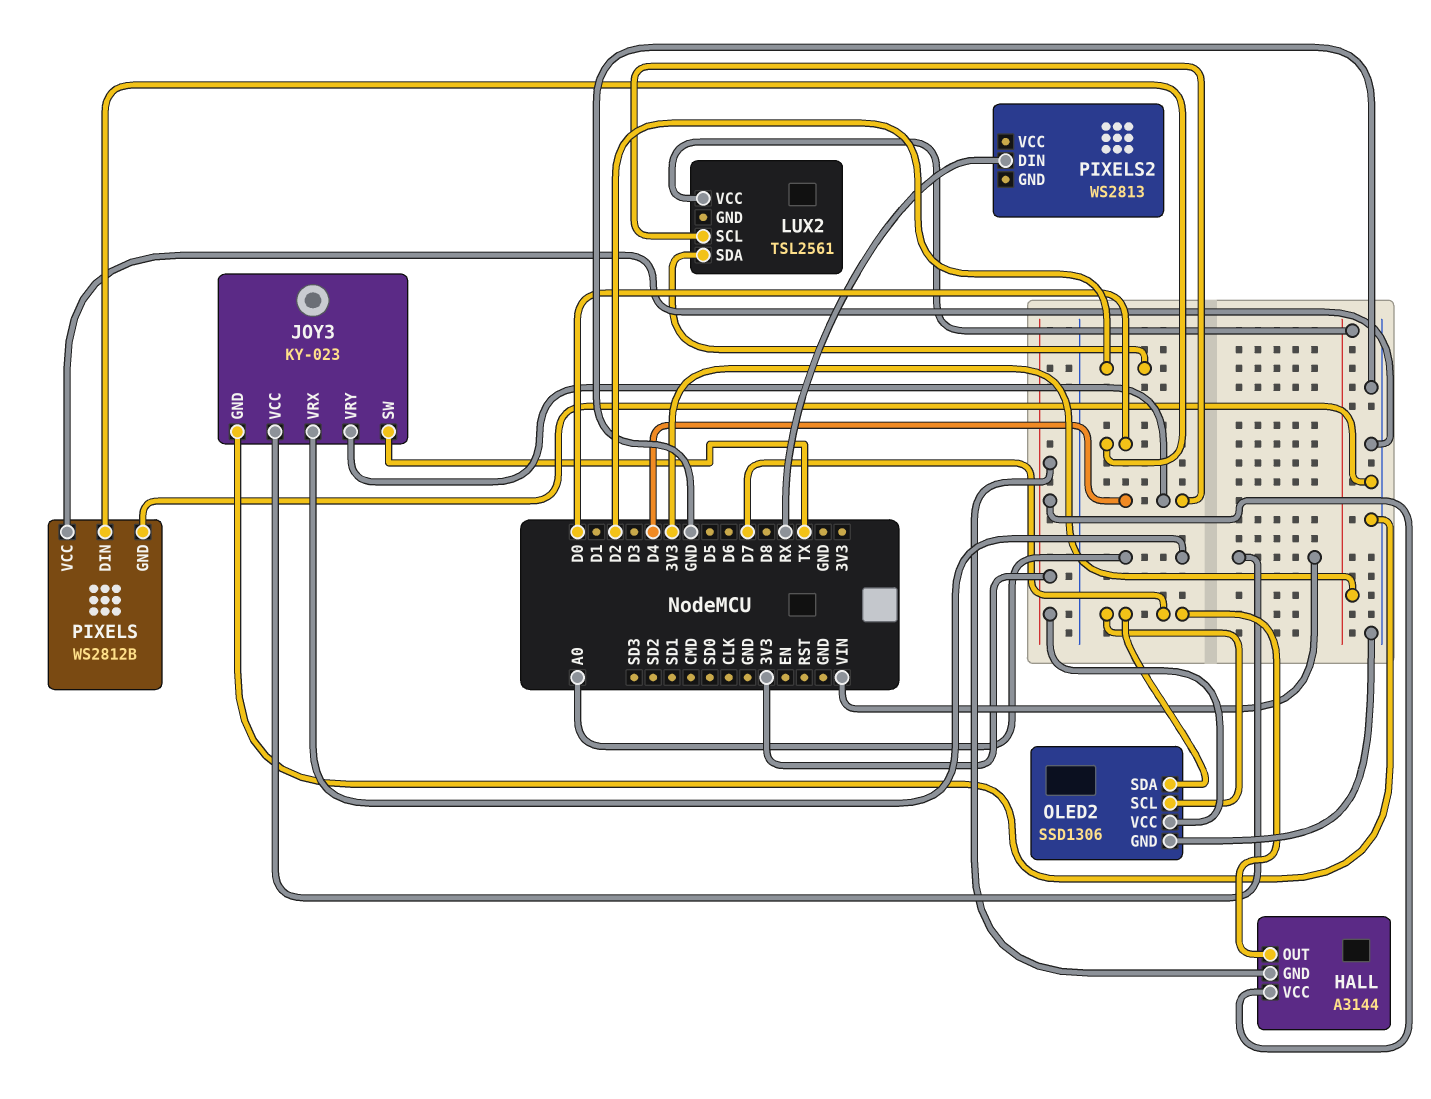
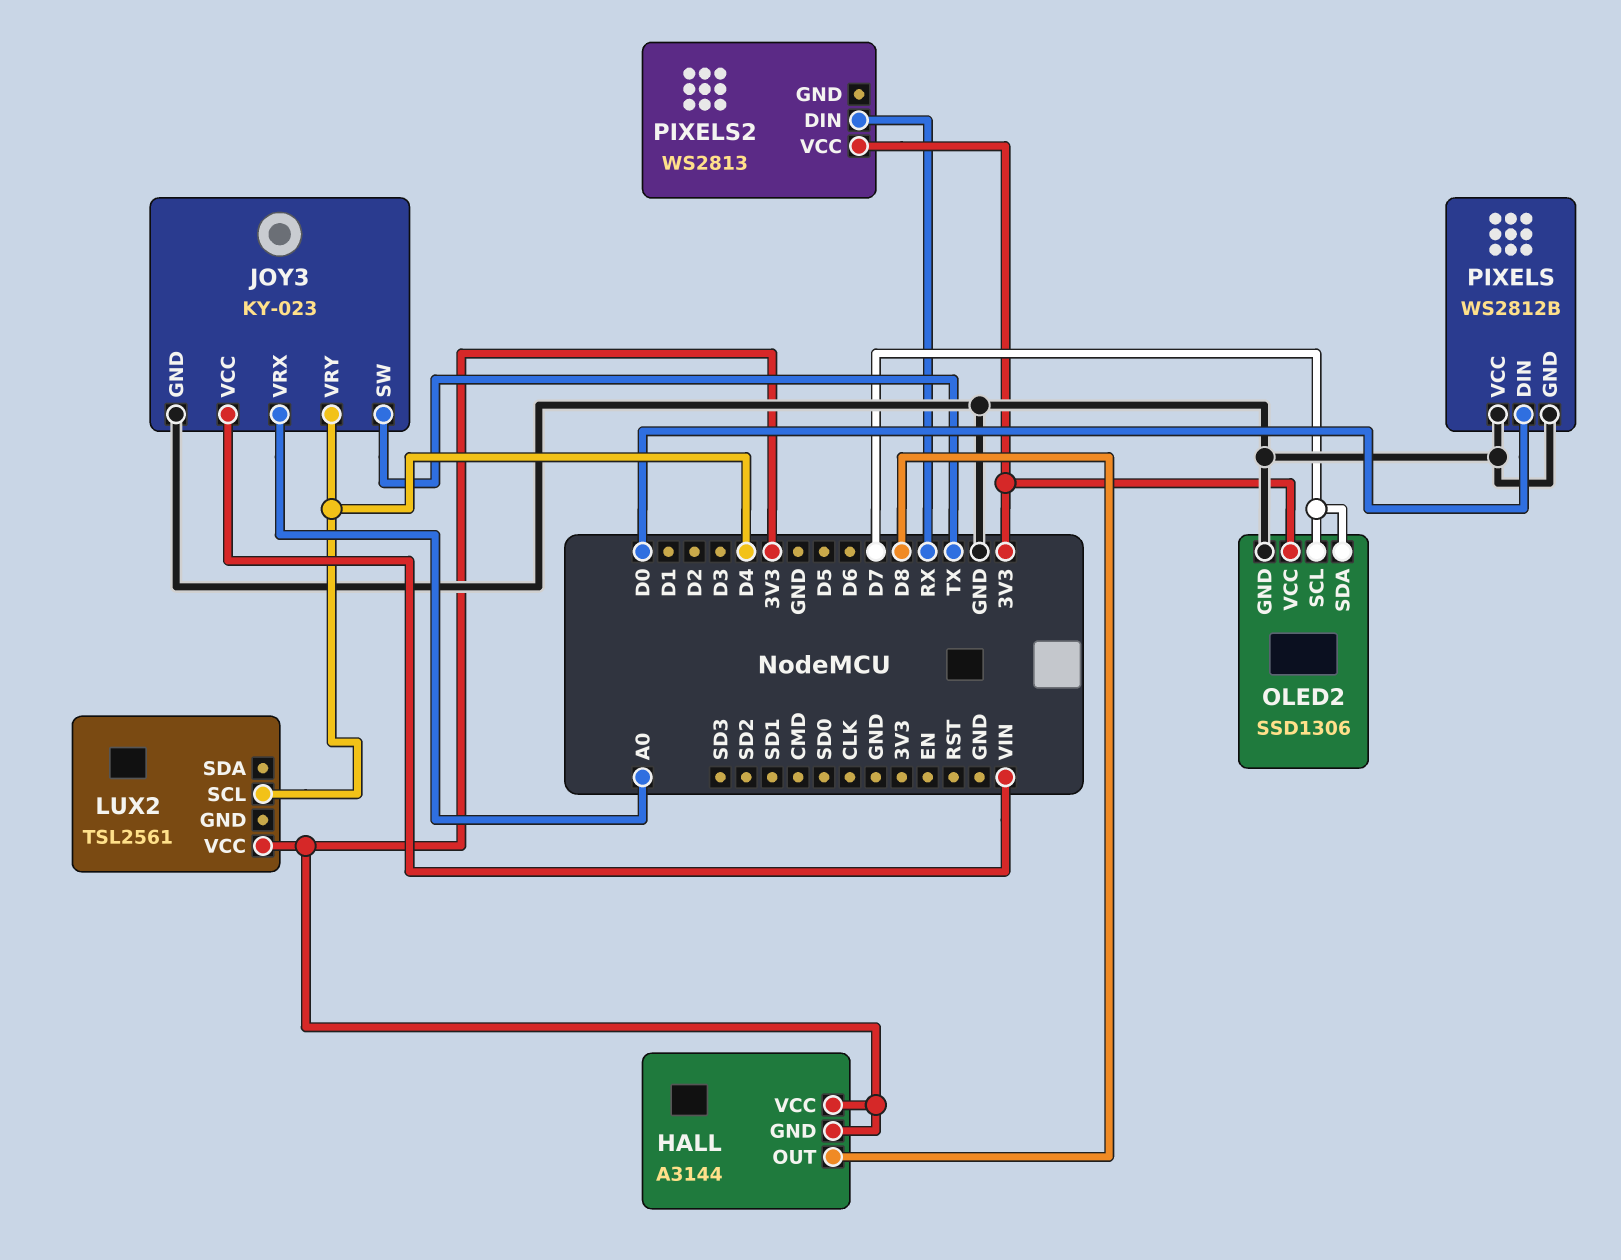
HALL pin OUT: D7 -> D8
LUX2 pin SDA: D2 -> none
PIXELS2 pin VCC: none -> 3V3

